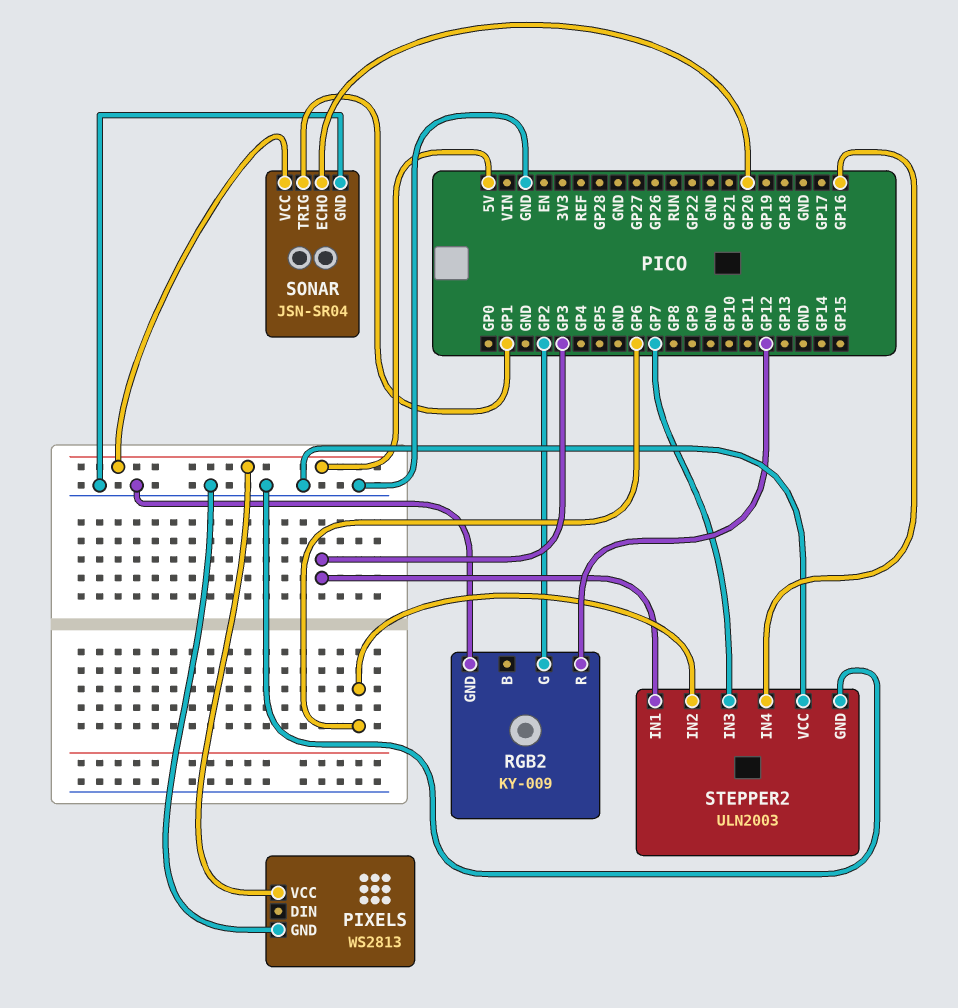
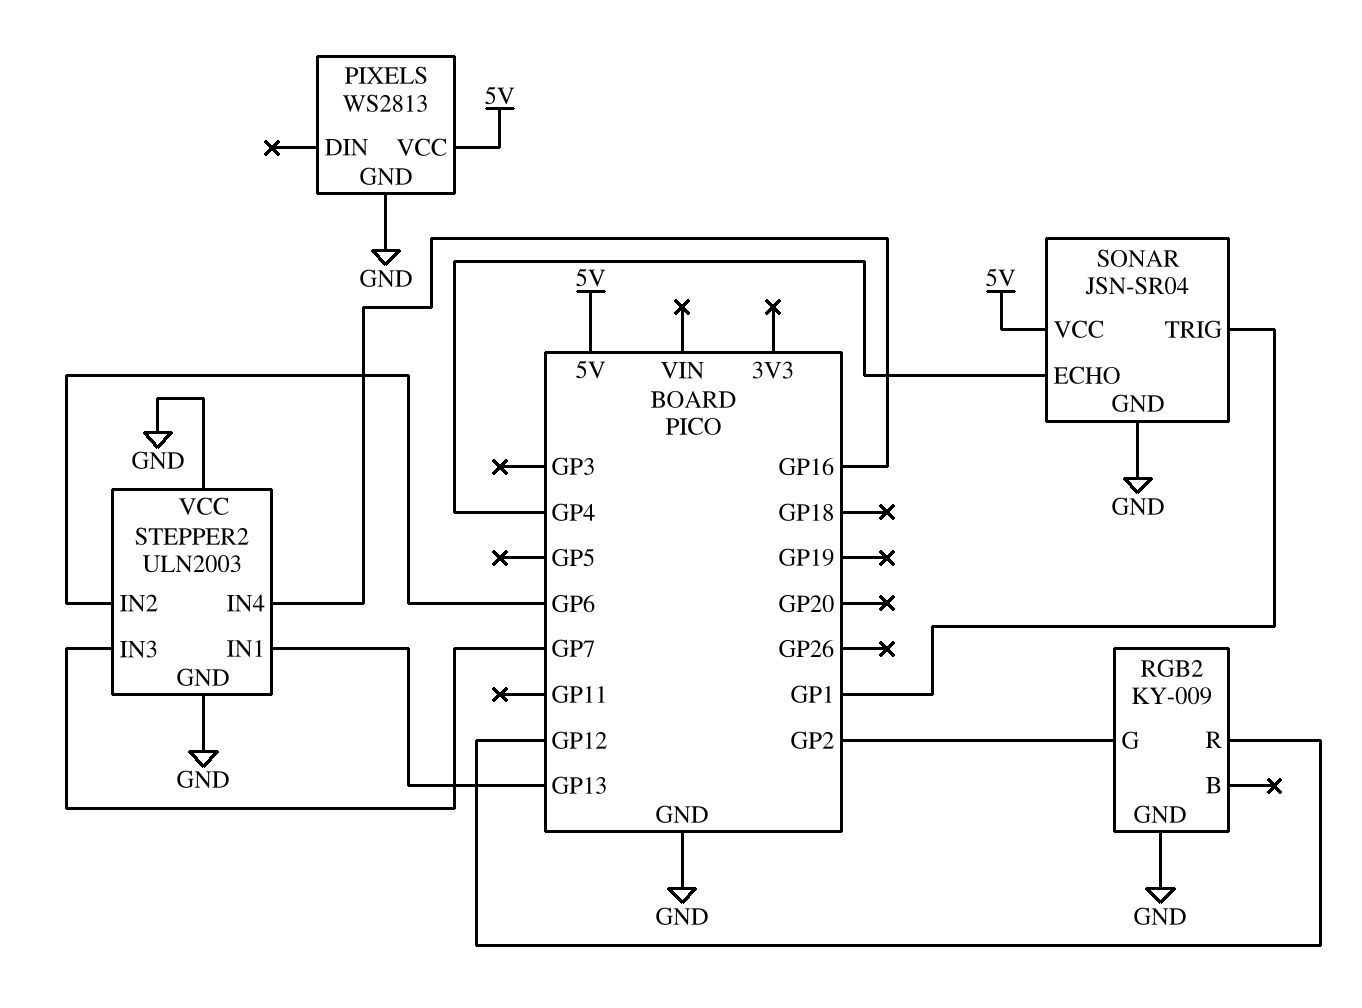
SONAR pin ECHO: GP20 -> GP4
STEPPER2 pin IN1: GP3 -> GP13

